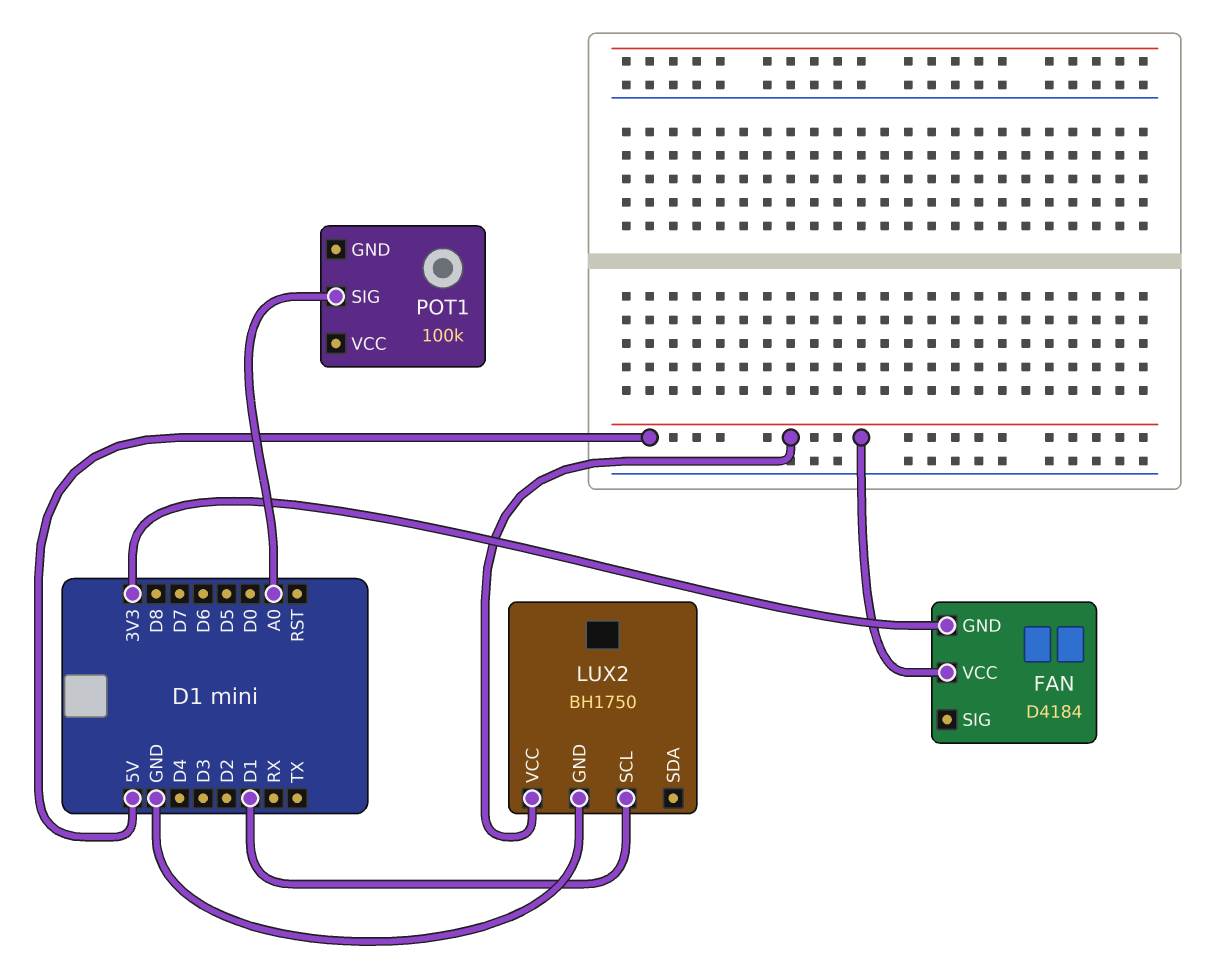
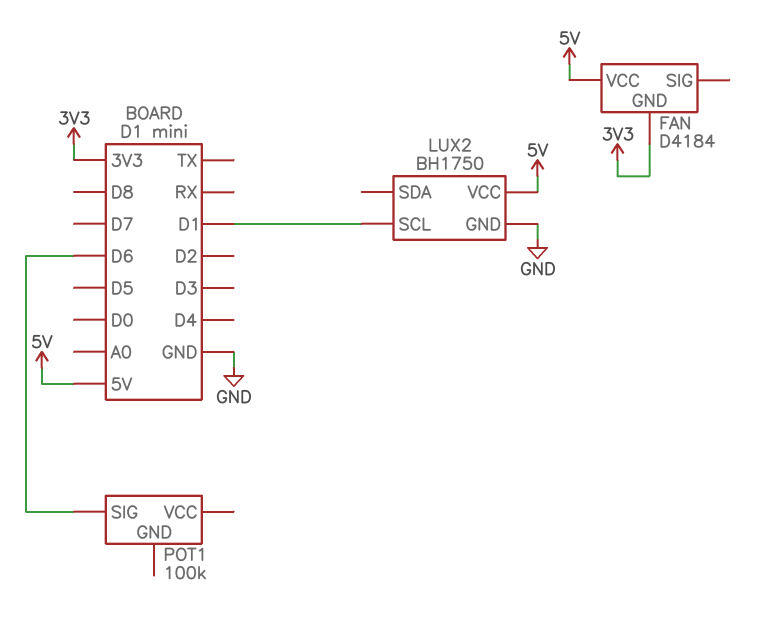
POT1 pin SIG: A0 -> D6

